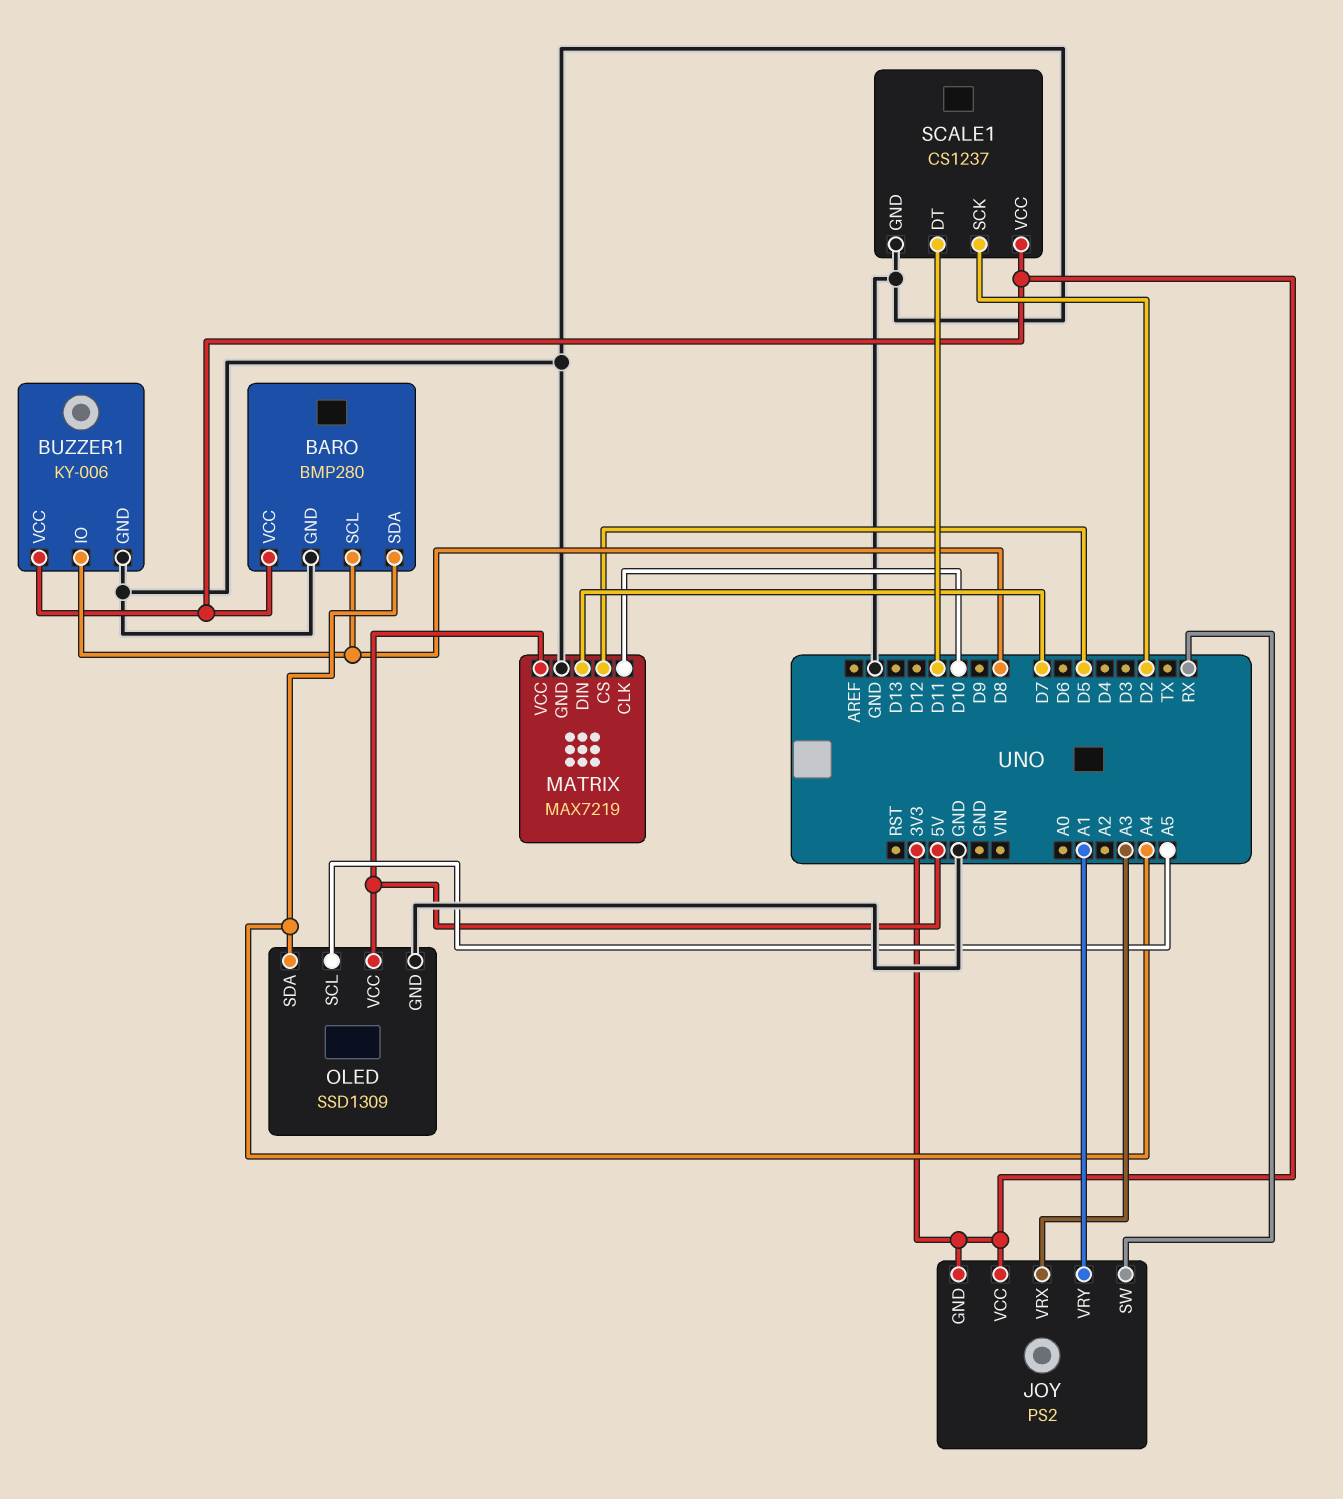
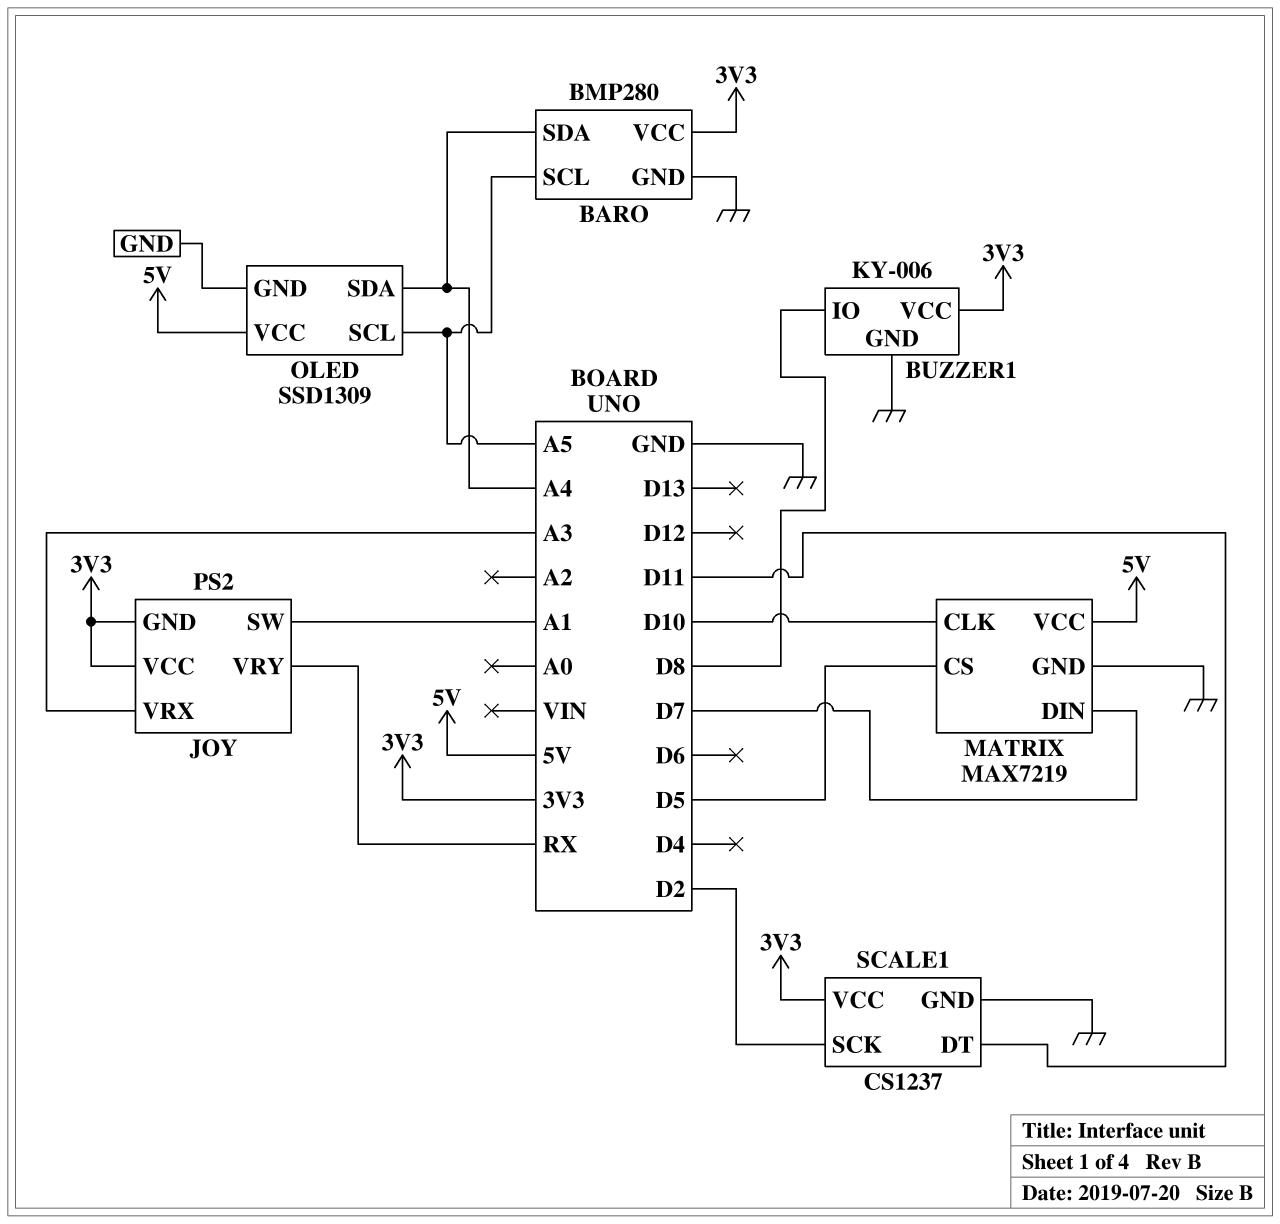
BARO pin SCL: D8 -> A5
JOY pin SW: RX -> A1
JOY pin VRY: A1 -> RX

